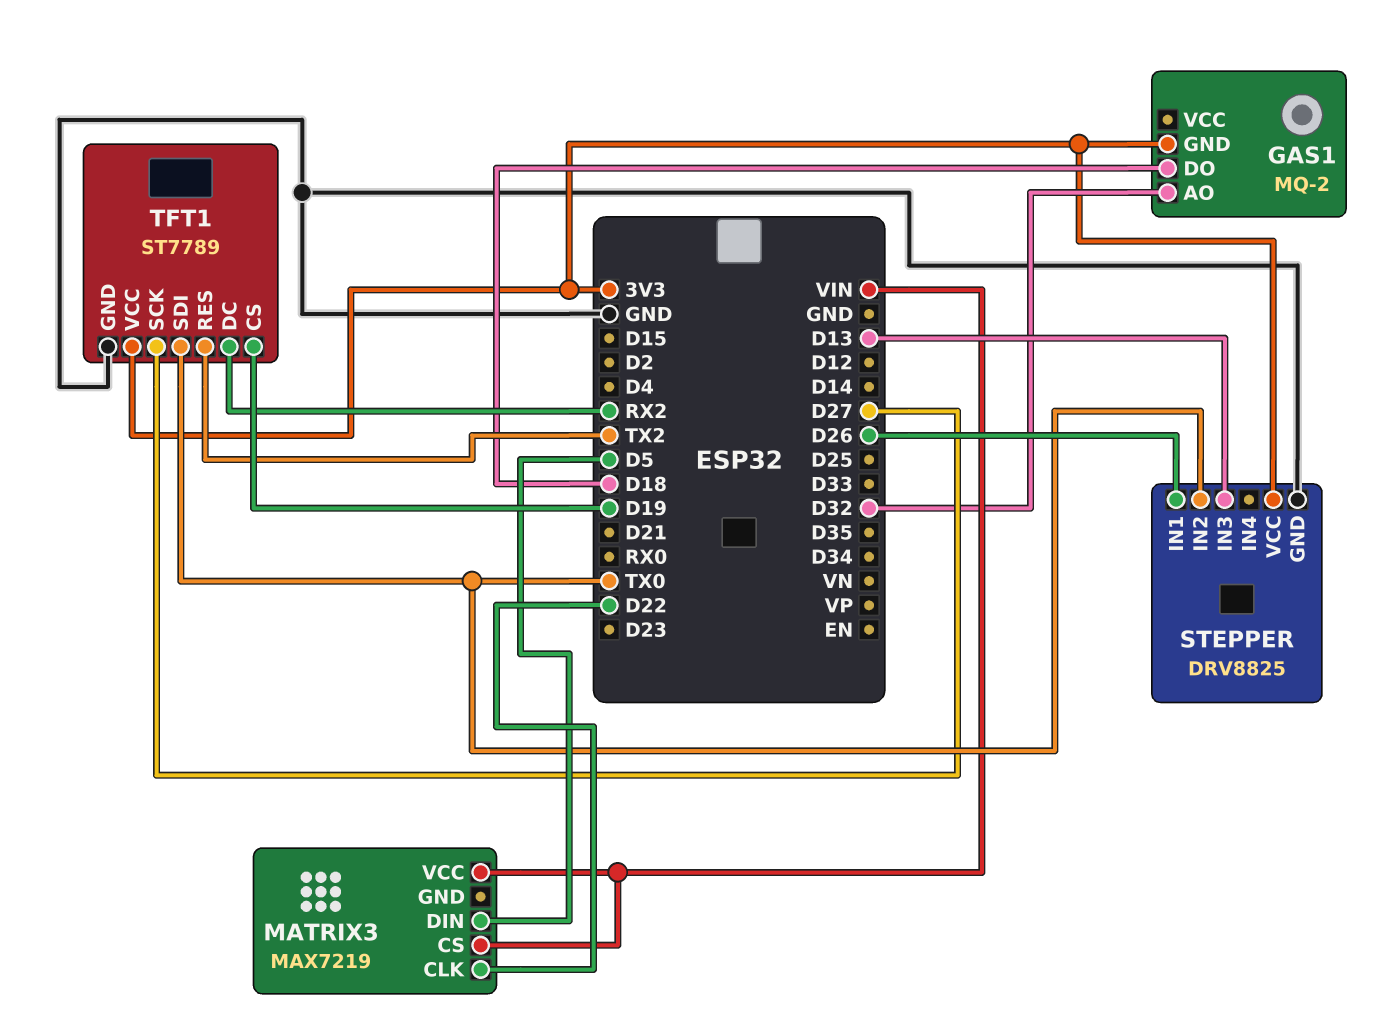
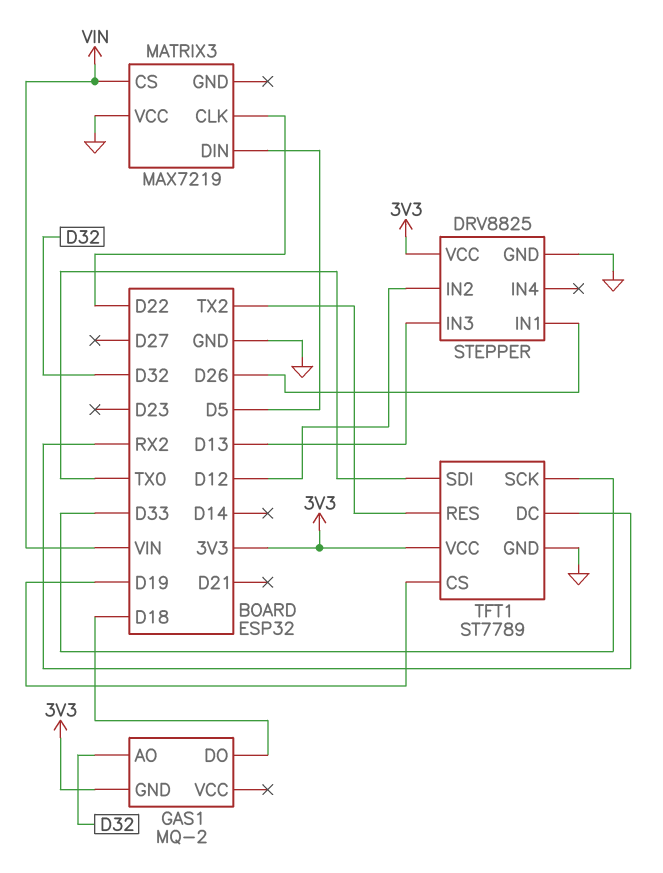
MATRIX3 pin VCC: VIN -> GND
STEPPER pin IN2: TX0 -> D12
TFT1 pin SCK: D27 -> D33

